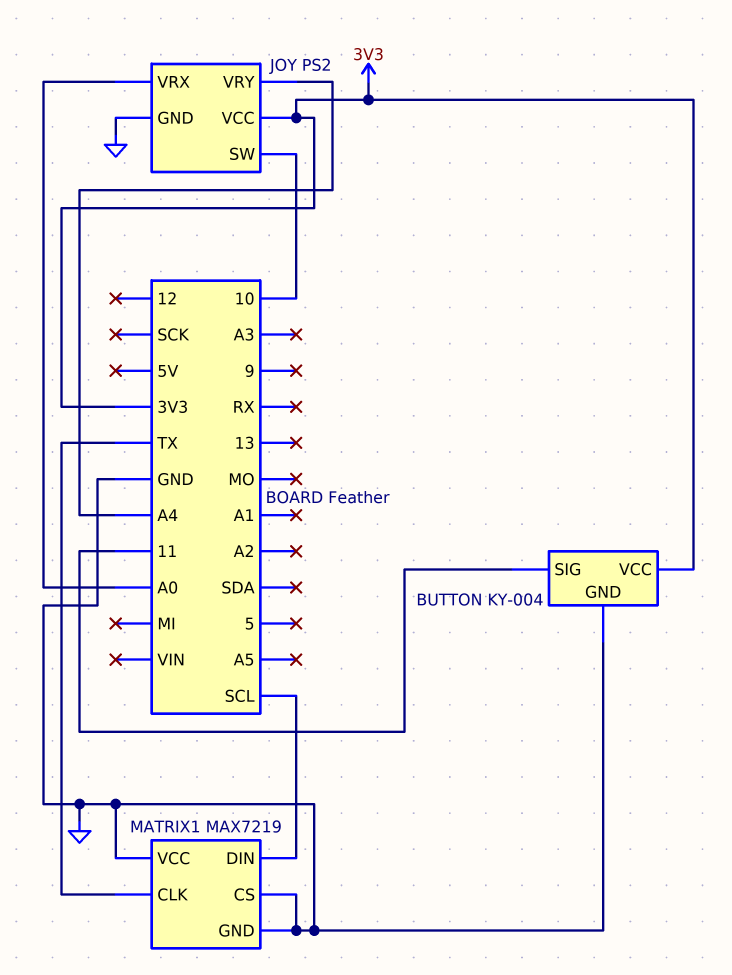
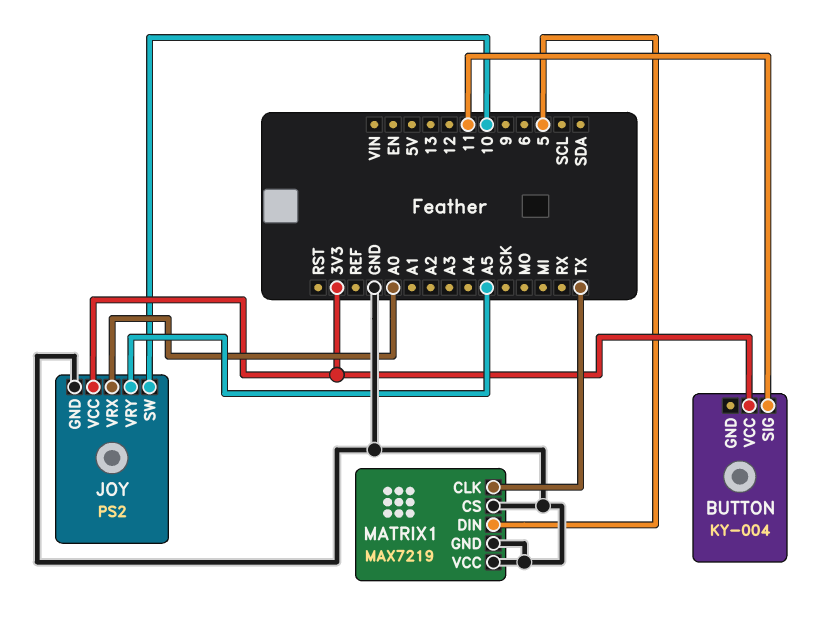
BUTTON pin GND: GND -> none
JOY pin VRY: A4 -> A5
MATRIX1 pin DIN: SCL -> 5

